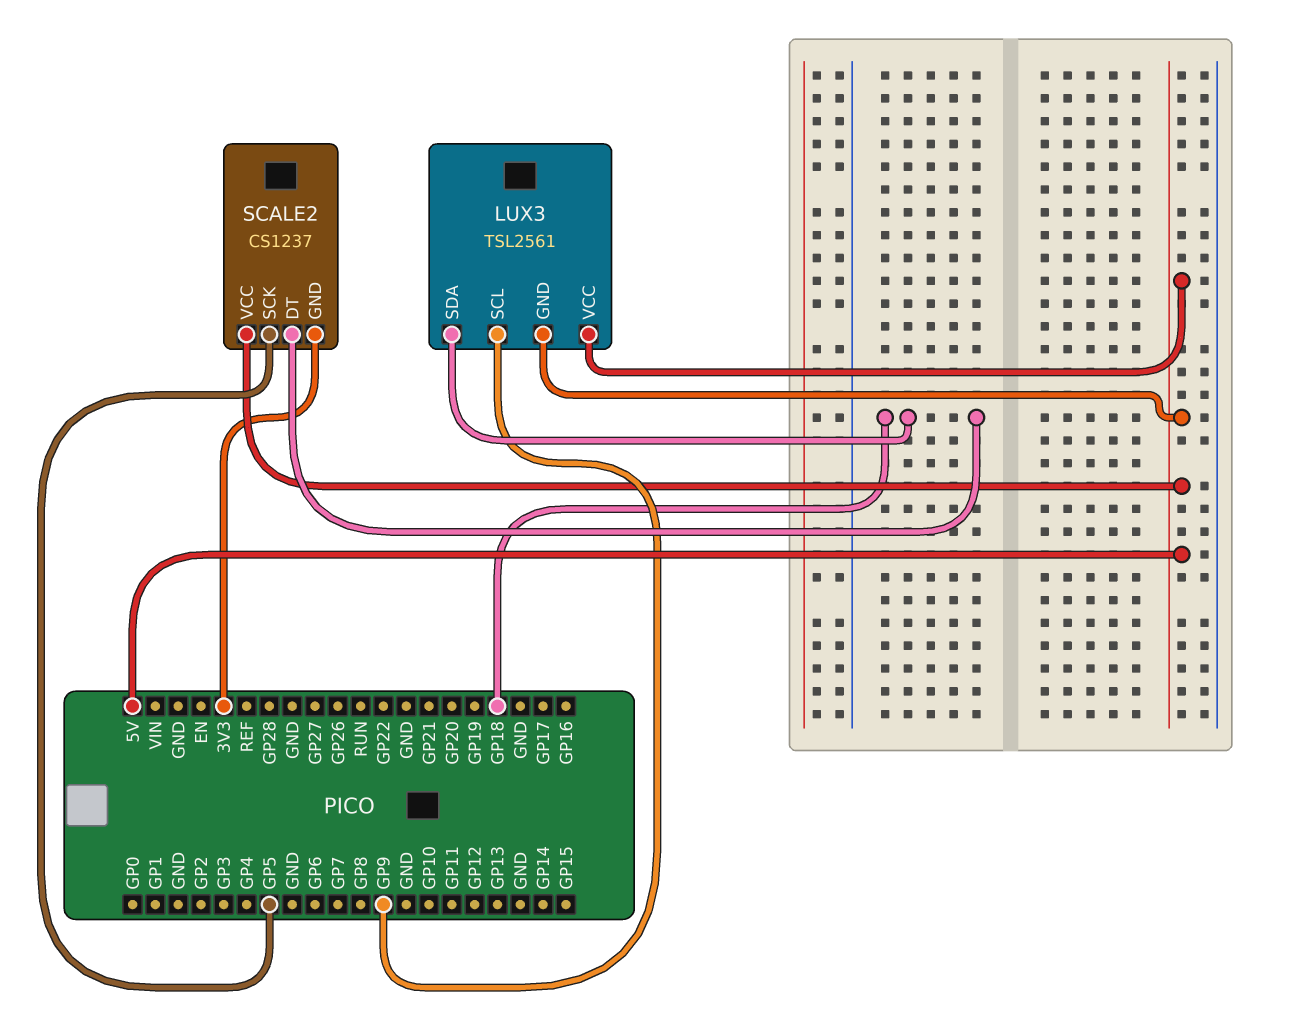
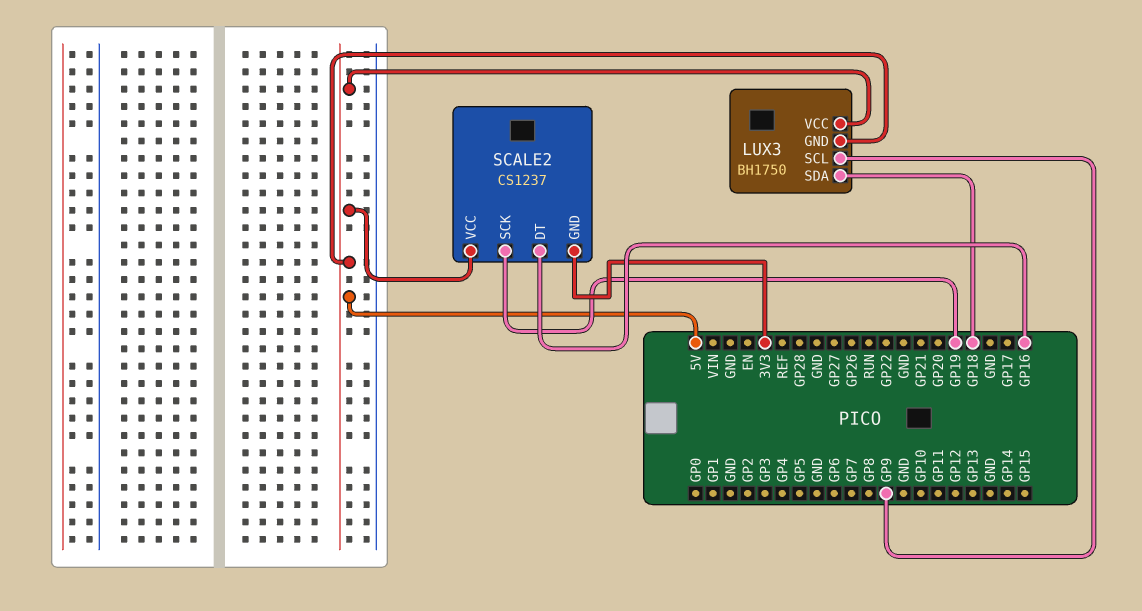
LUX3: TSL2561 -> BH1750
SCALE2 pin DT: GP18 -> GP16
SCALE2 pin SCK: GP5 -> GP19

